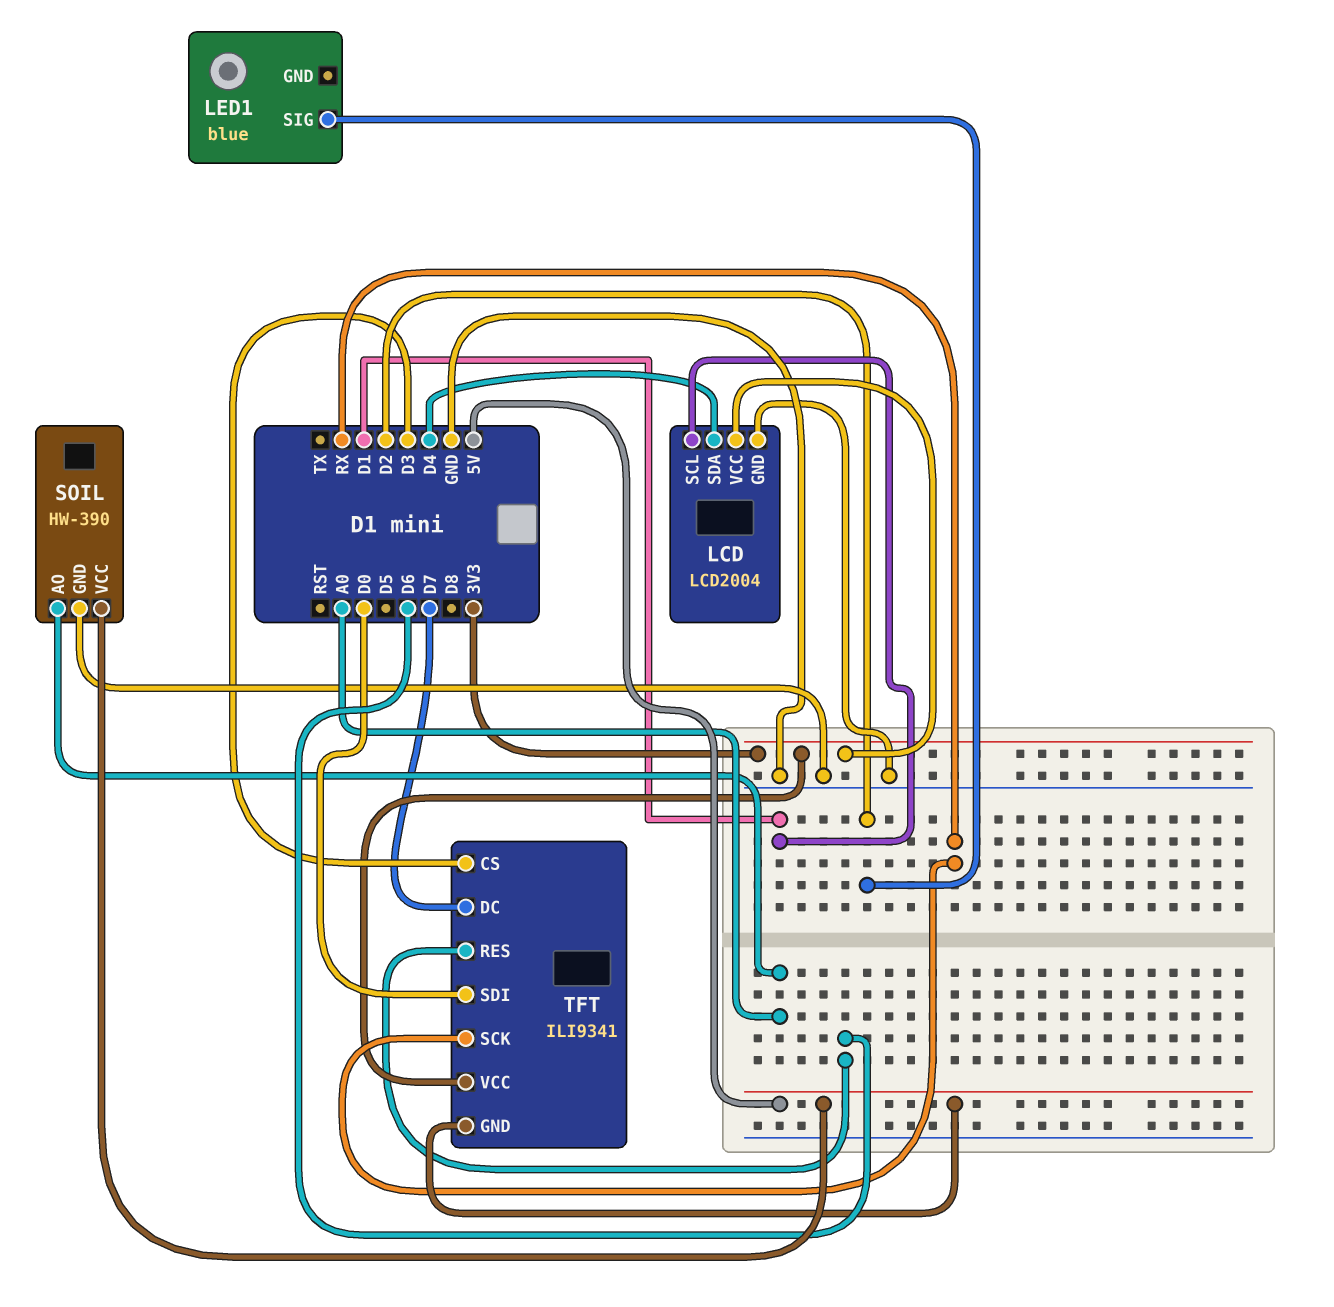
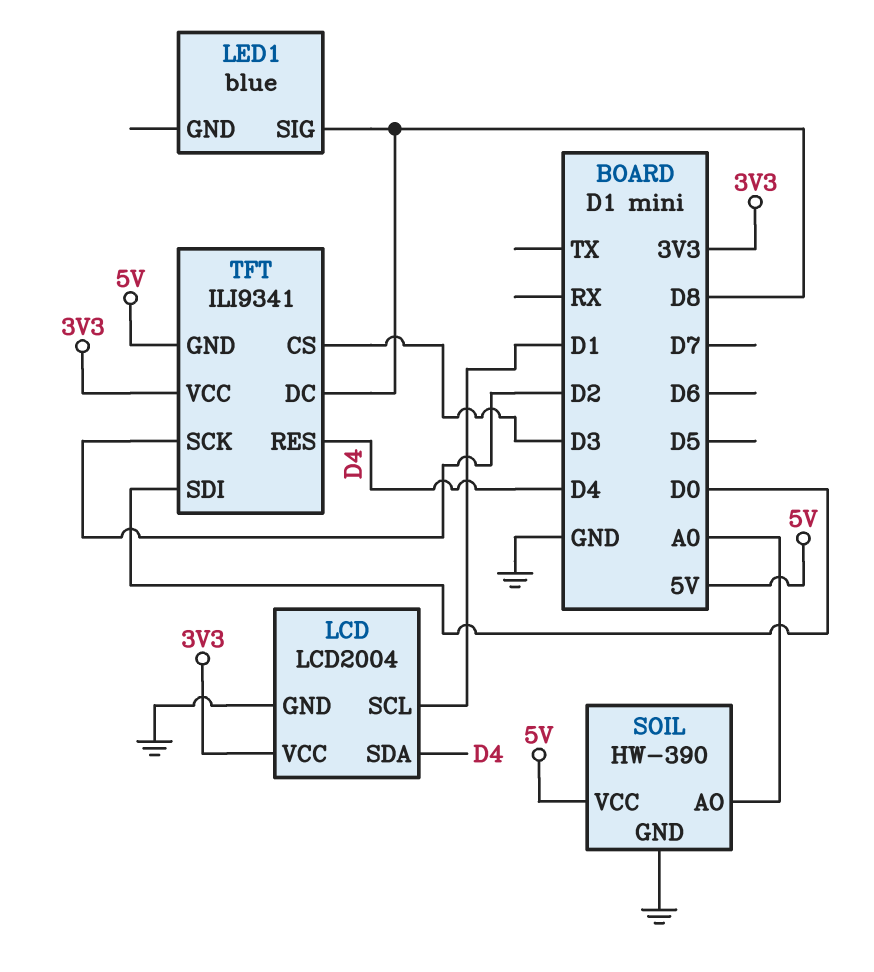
LED1 pin SIG: D2 -> D8
TFT pin DC: D7 -> D8
TFT pin RES: D6 -> D4
TFT pin SCK: RX -> D2

